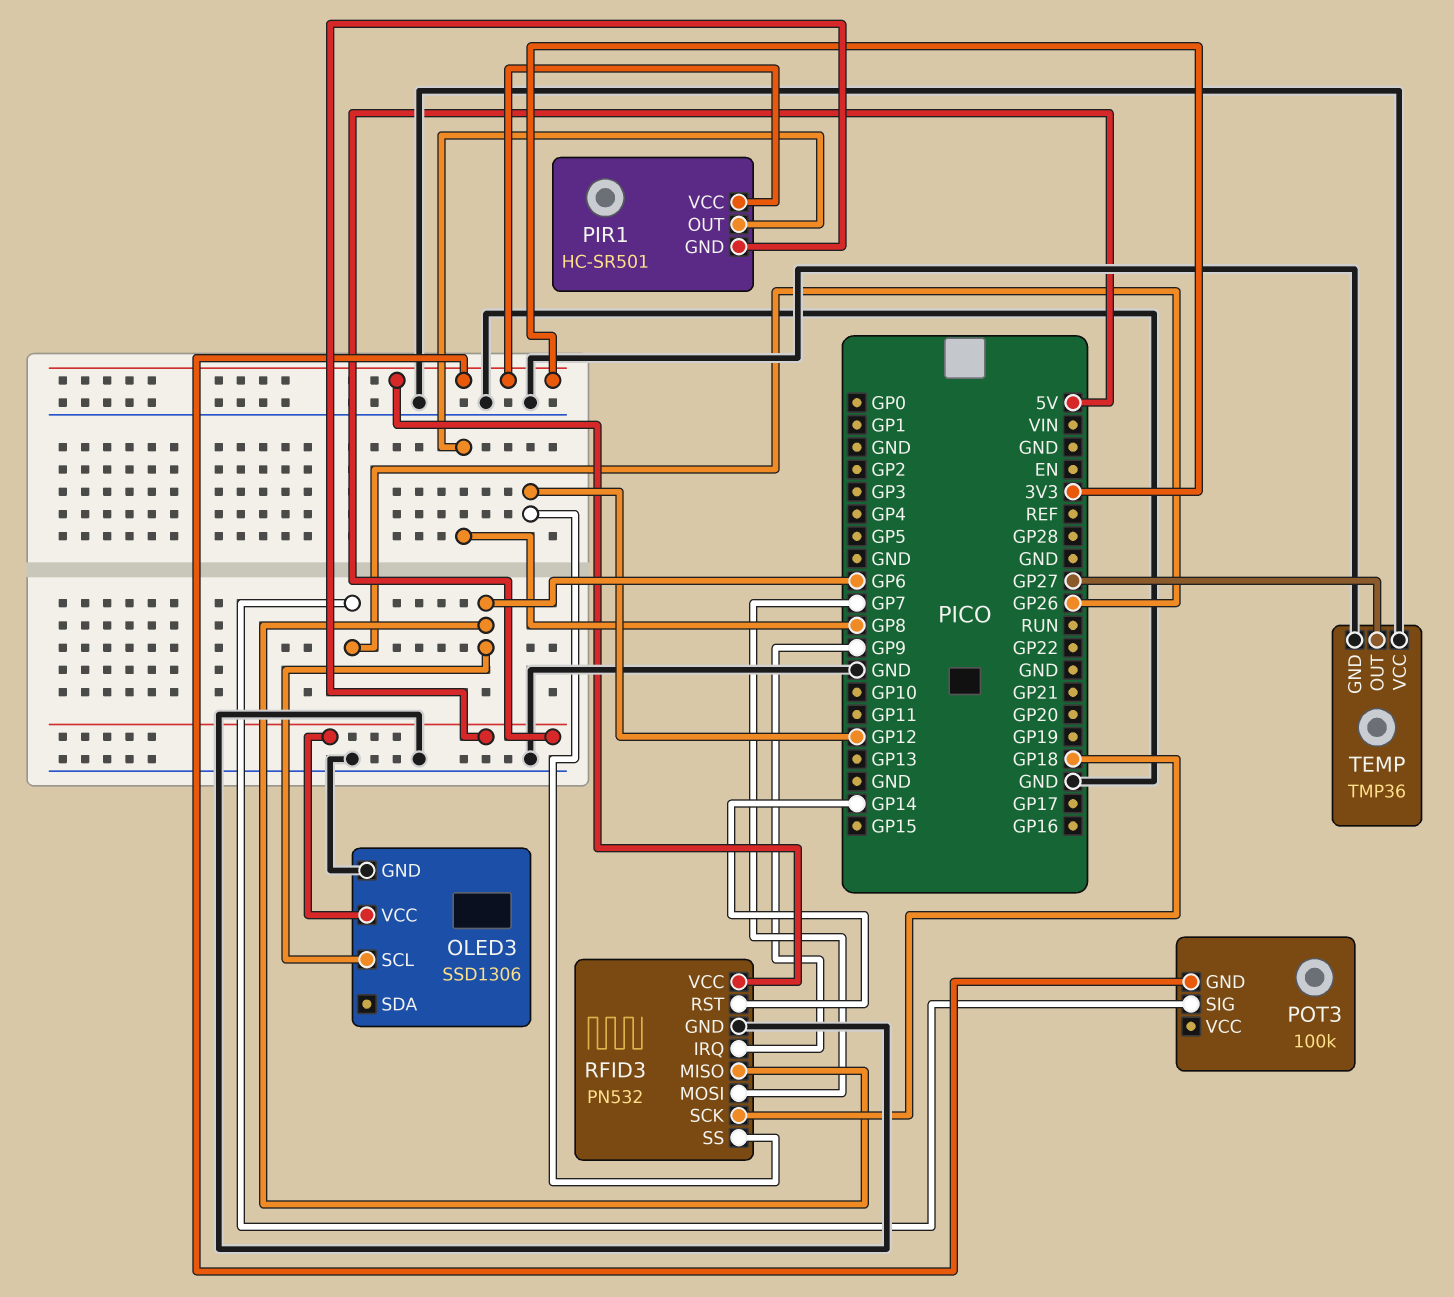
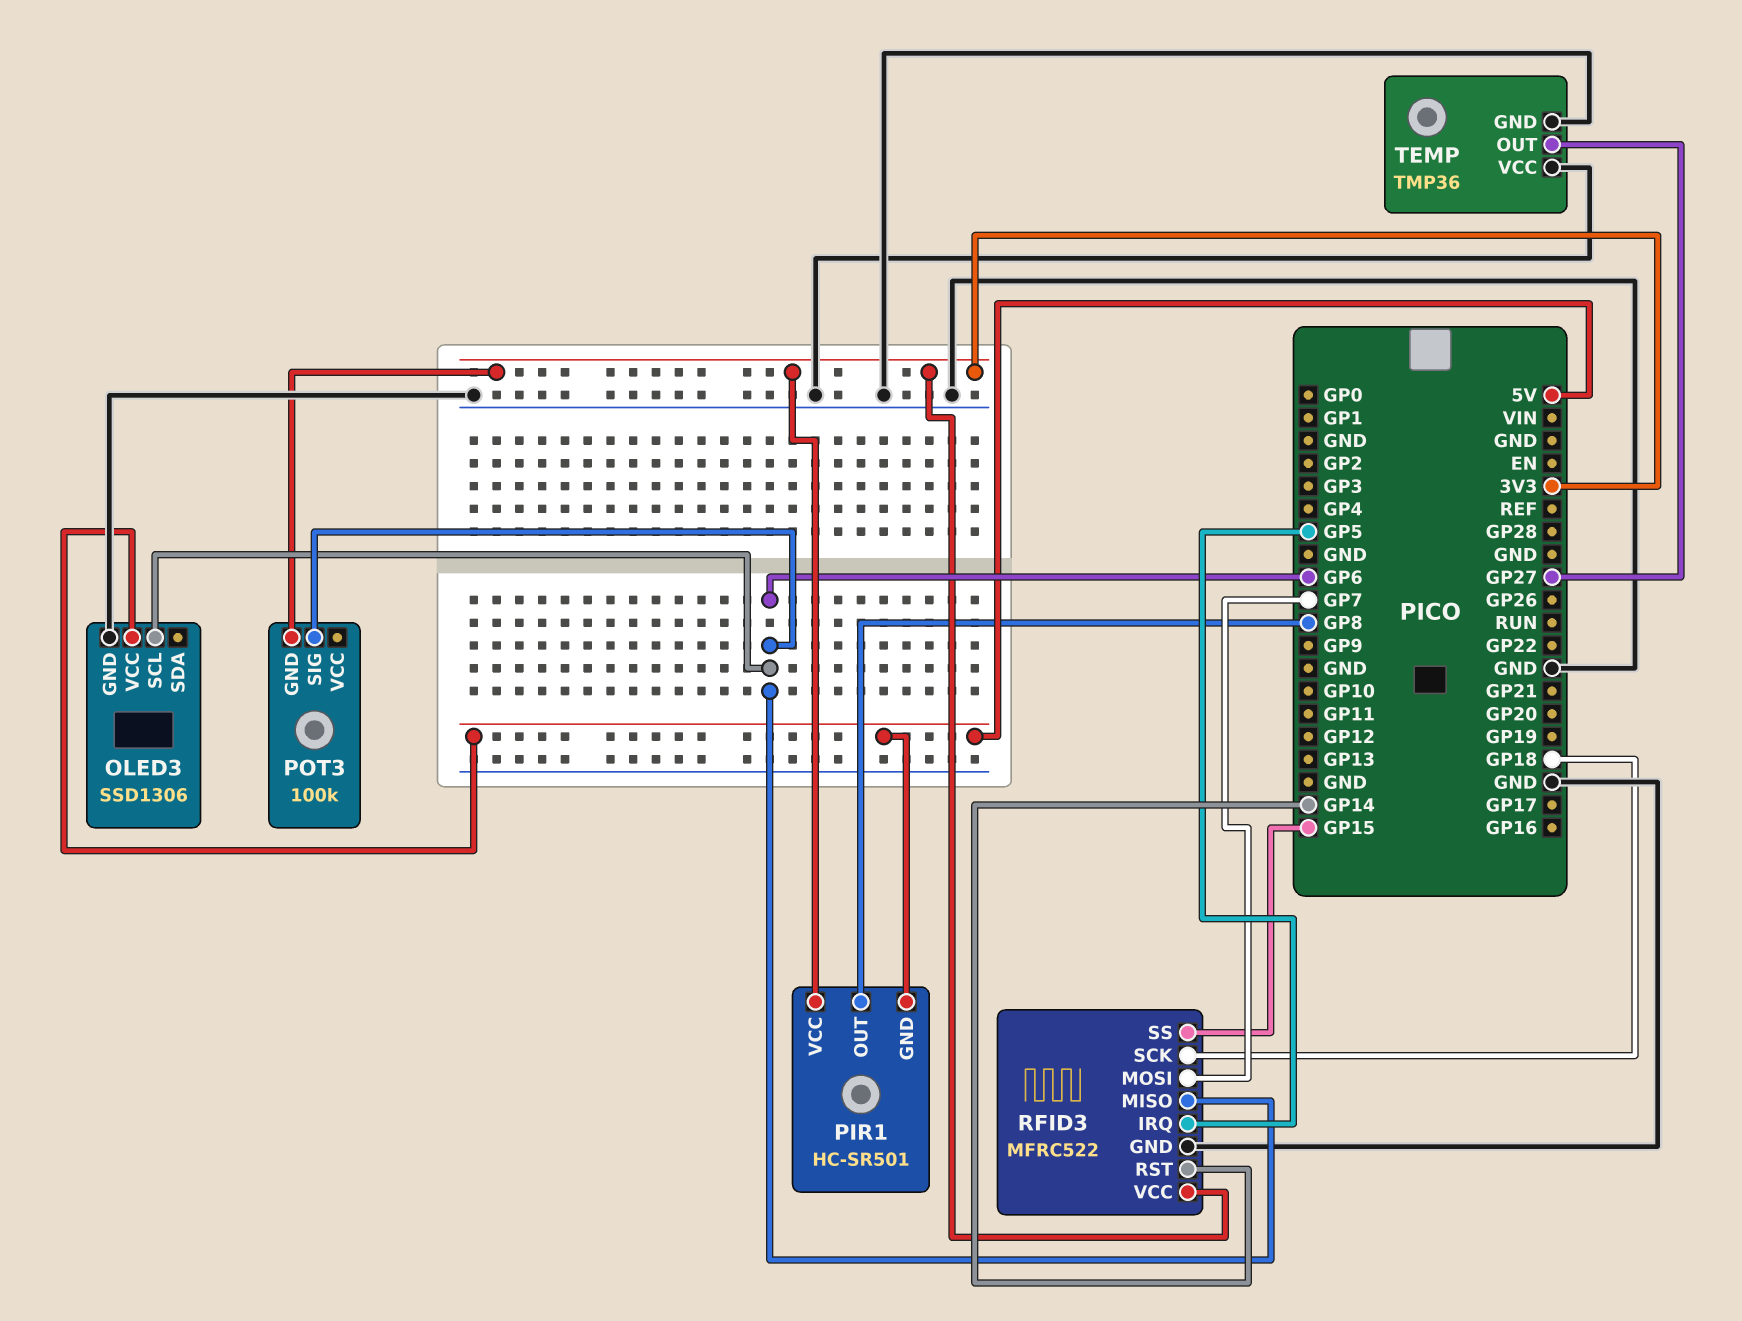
POT3 pin SIG: GP26 -> GP6
RFID3: PN532 -> MFRC522
RFID3 pin IRQ: GP9 -> GP5
RFID3 pin SS: GP12 -> GP15

